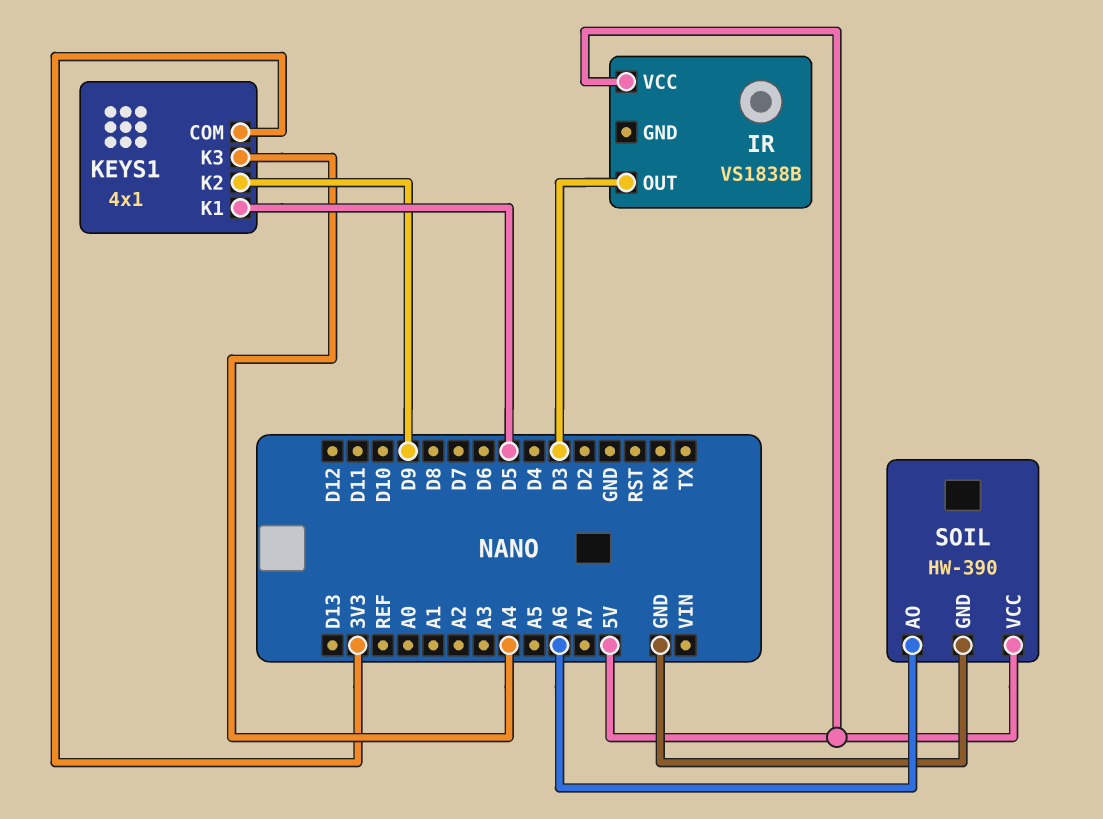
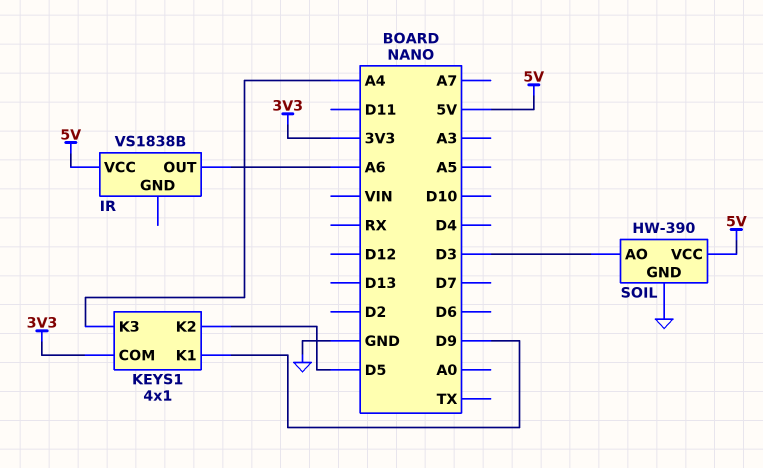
IR pin OUT: D3 -> A6
KEYS1 pin K1: D5 -> D9
KEYS1 pin K2: D9 -> D5
SOIL pin AO: A6 -> D3

